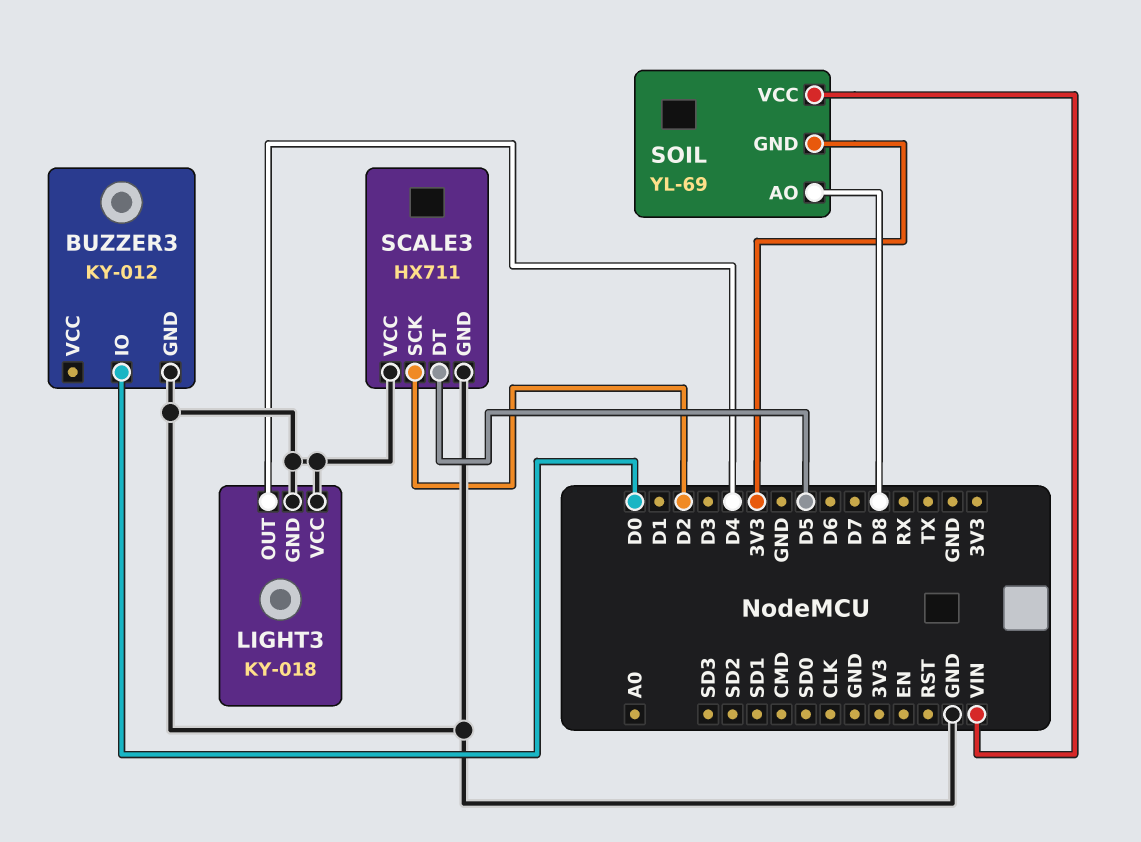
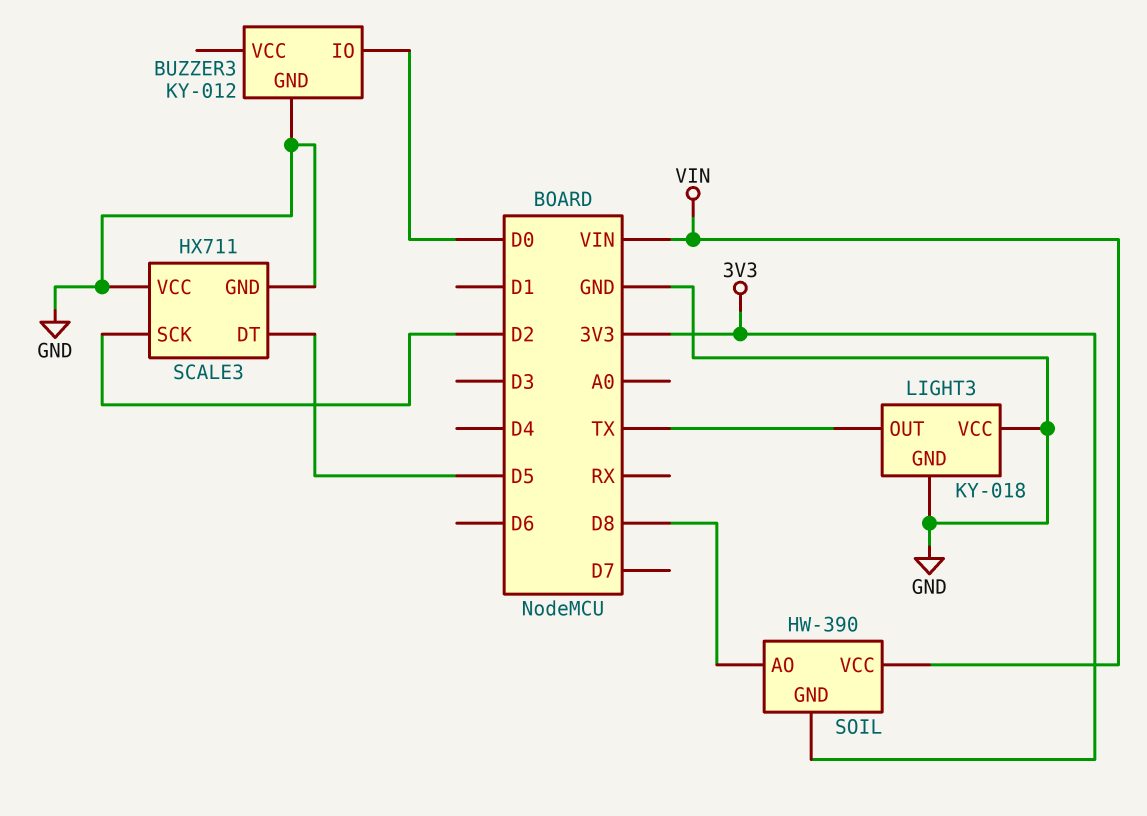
LIGHT3 pin OUT: D4 -> TX
SOIL: YL-69 -> HW-390

